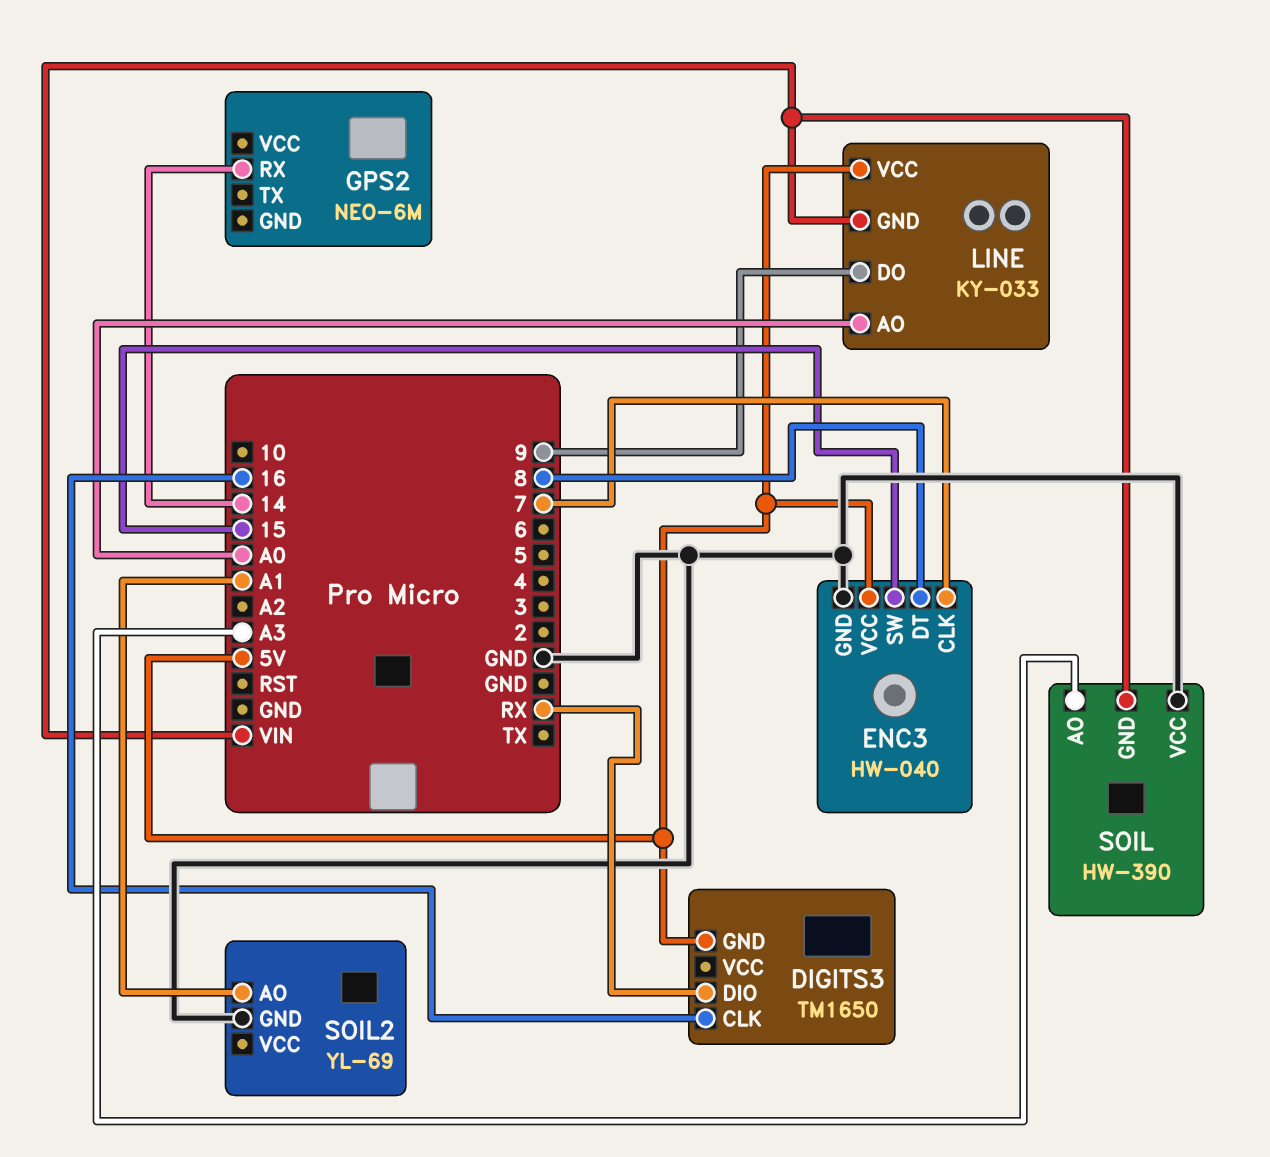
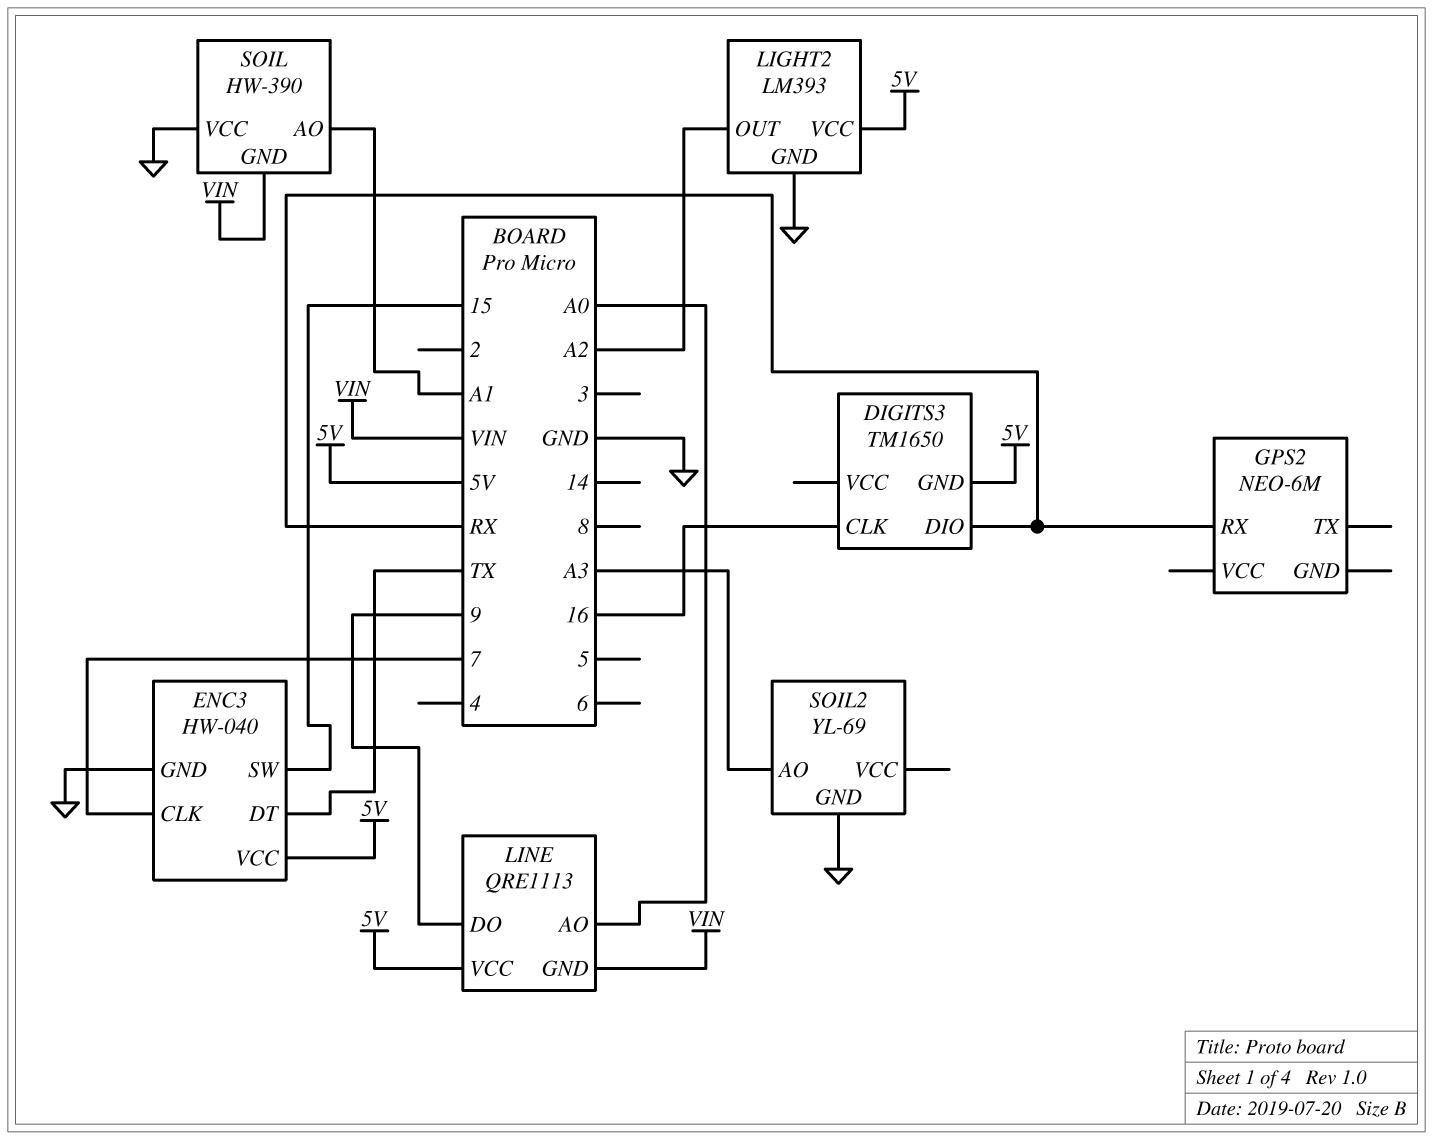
ENC3 pin DT: 8 -> TX
GPS2 pin RX: 14 -> RX
LIGHT2: none -> LM393
LIGHT2 pin GND: none -> GND
LIGHT2 pin OUT: none -> A2
LIGHT2 pin VCC: none -> 5V
LINE: KY-033 -> QRE1113
SOIL pin AO: A3 -> A1
SOIL2 pin AO: A1 -> A3

